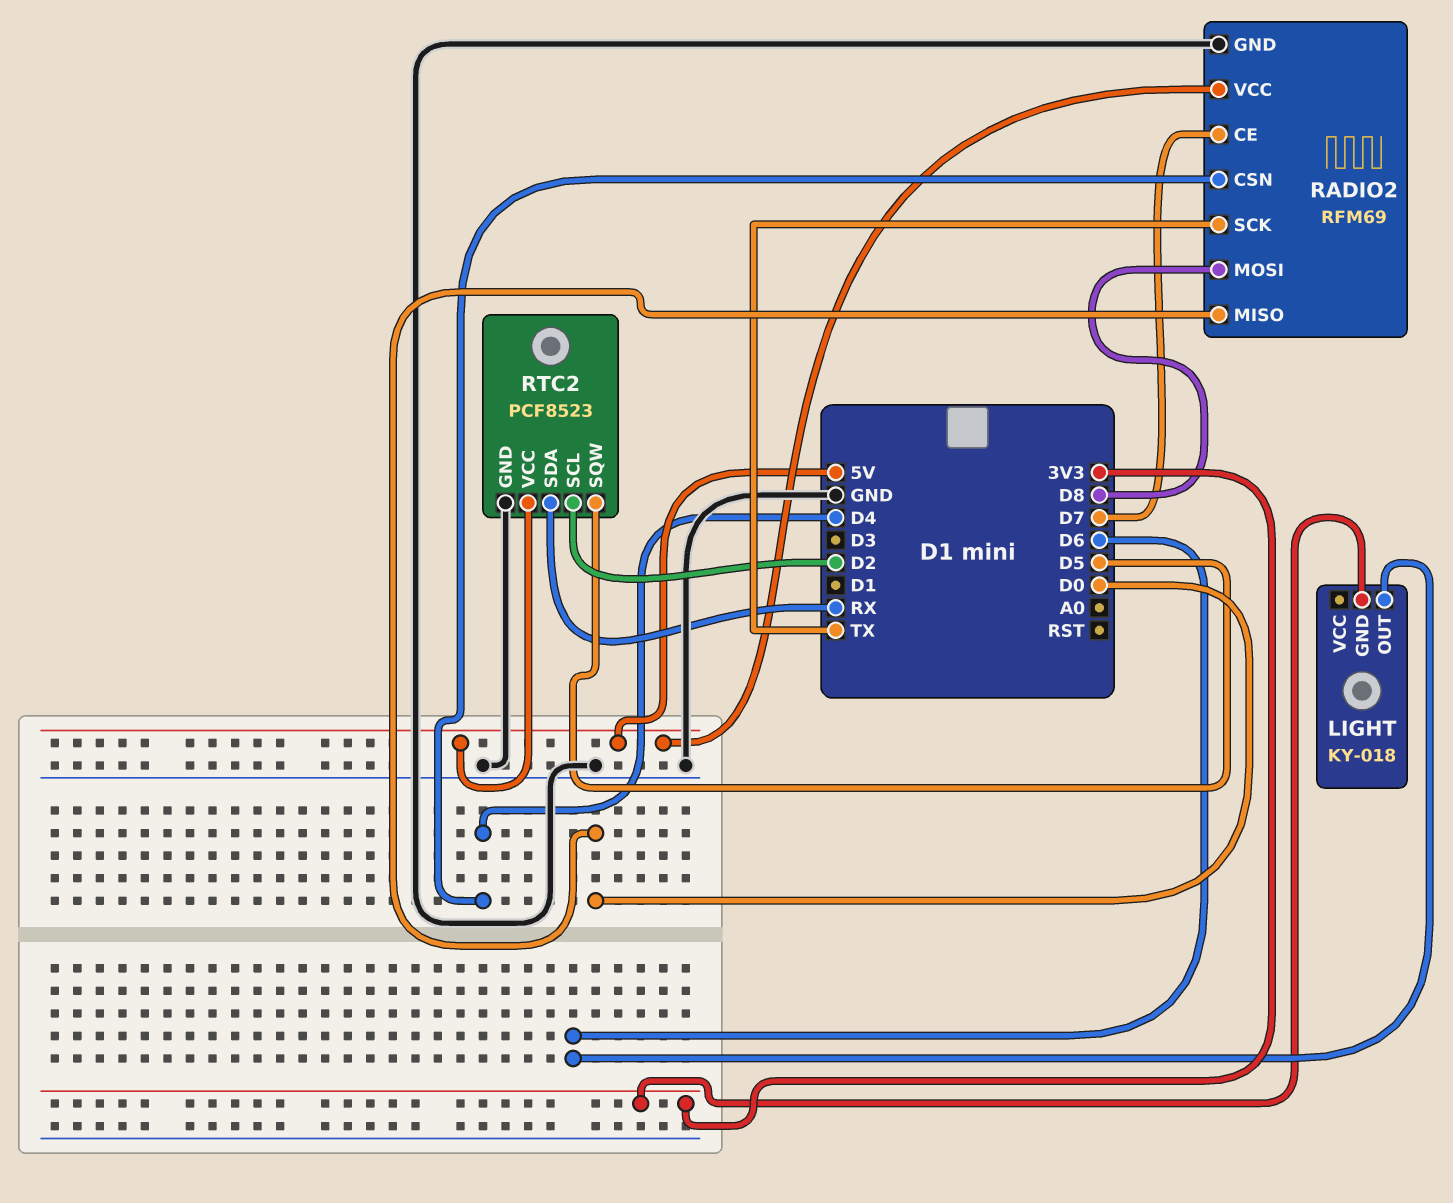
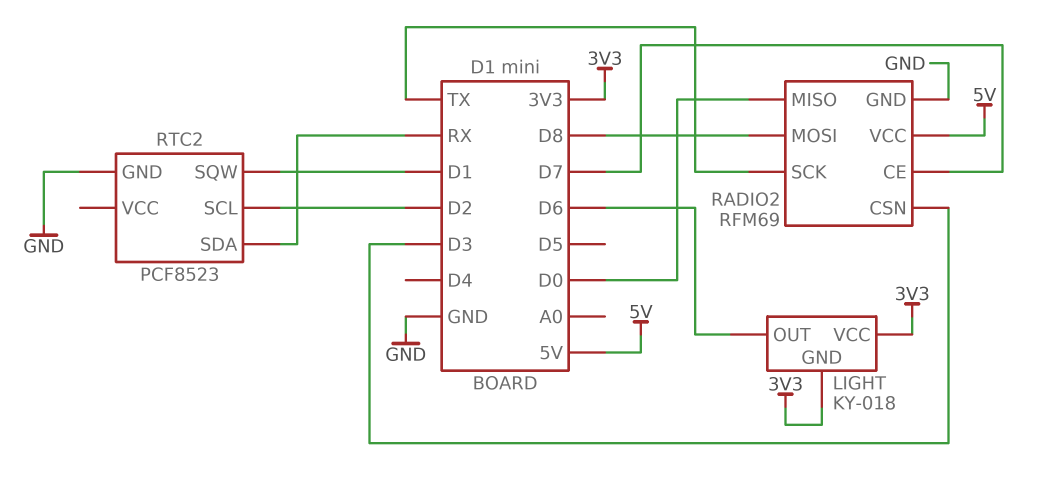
LIGHT pin VCC: none -> 3V3
RADIO2 pin CSN: D4 -> D3
RTC2 pin SQW: D5 -> D1
RTC2 pin VCC: 5V -> none

